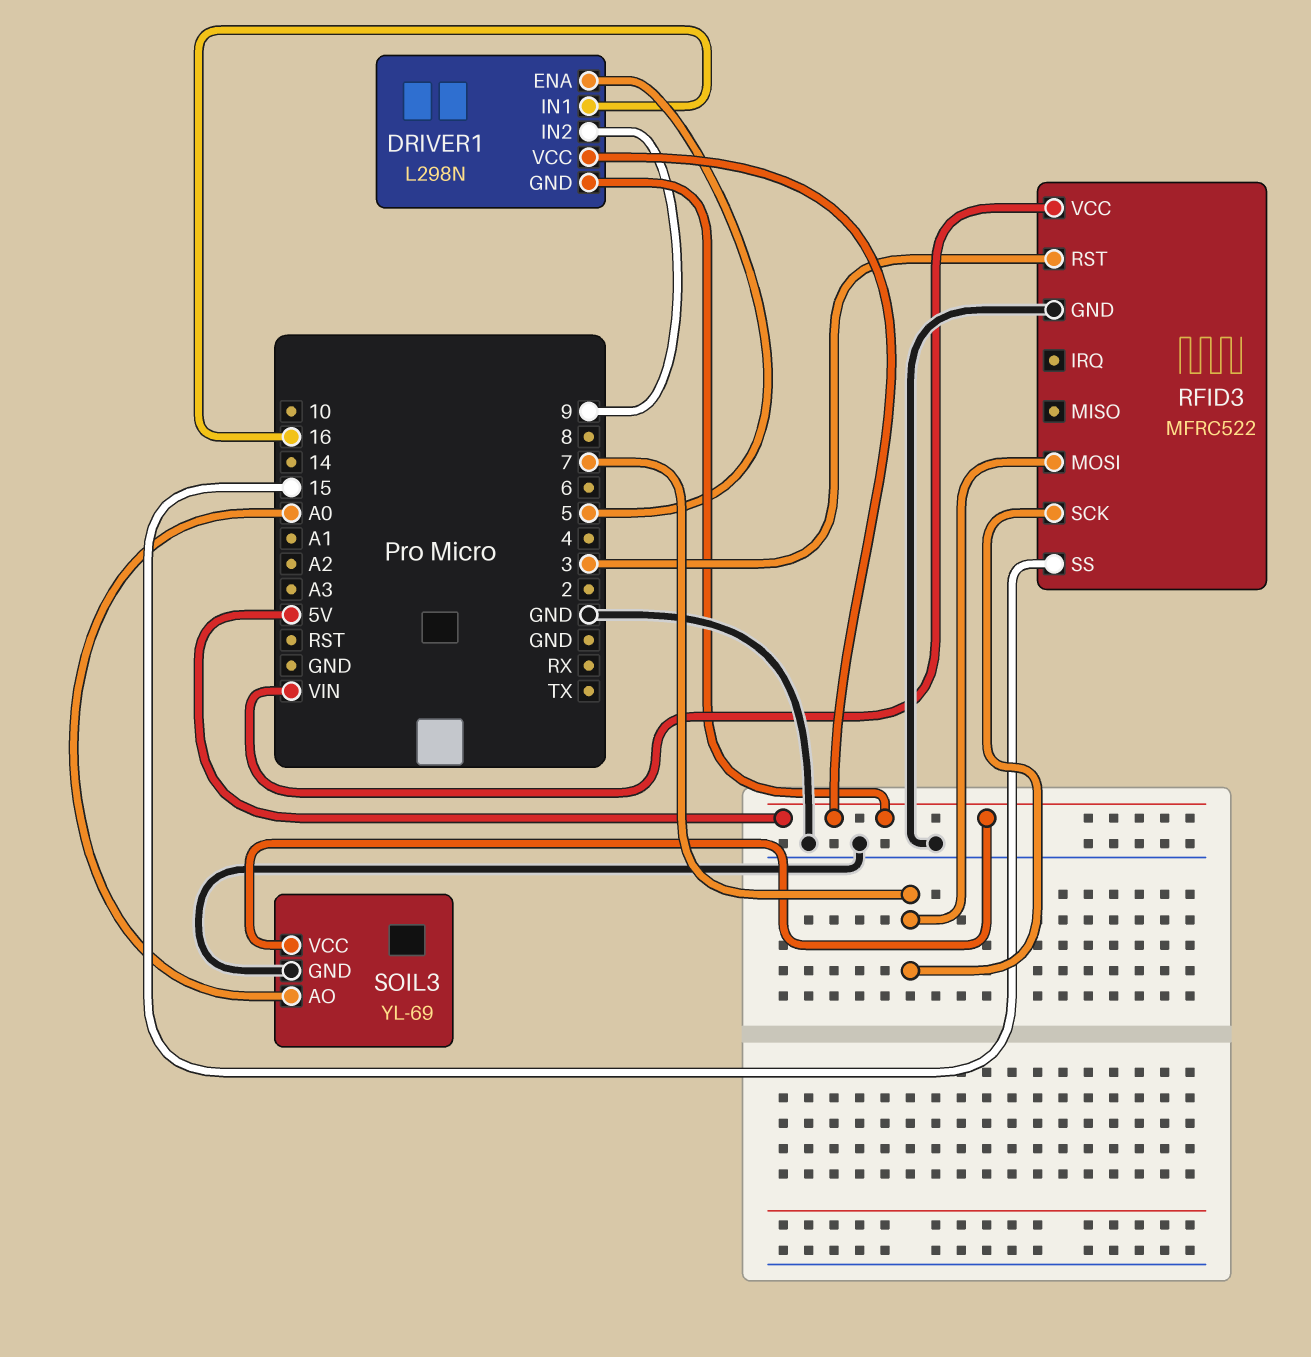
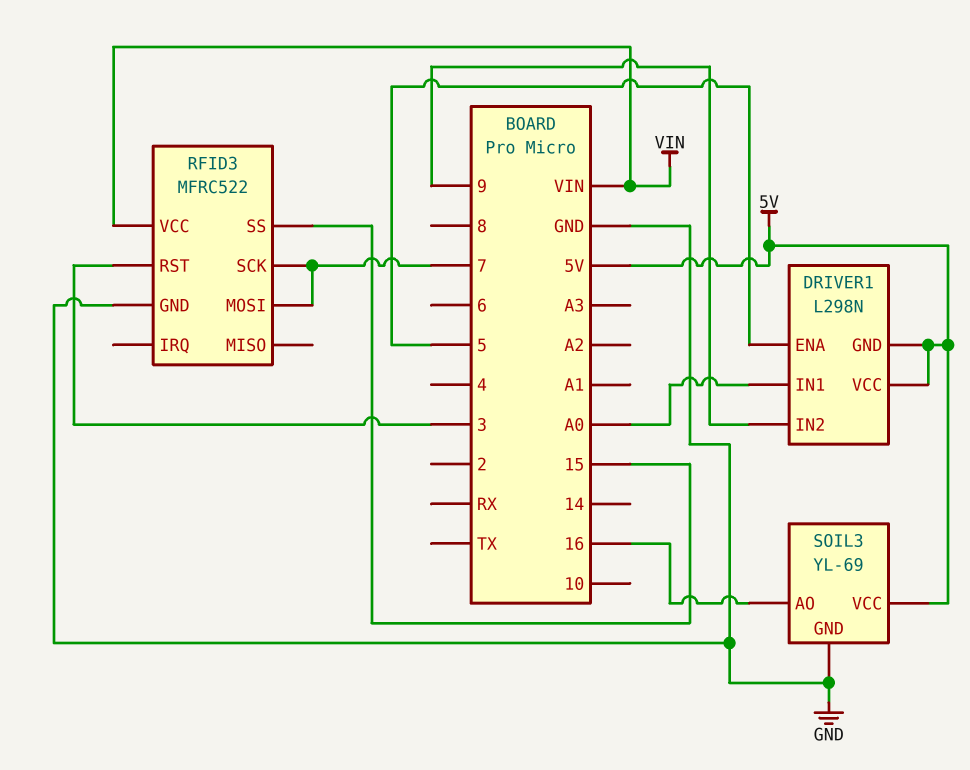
DRIVER1 pin IN1: 16 -> A0
SOIL3 pin AO: A0 -> 16

